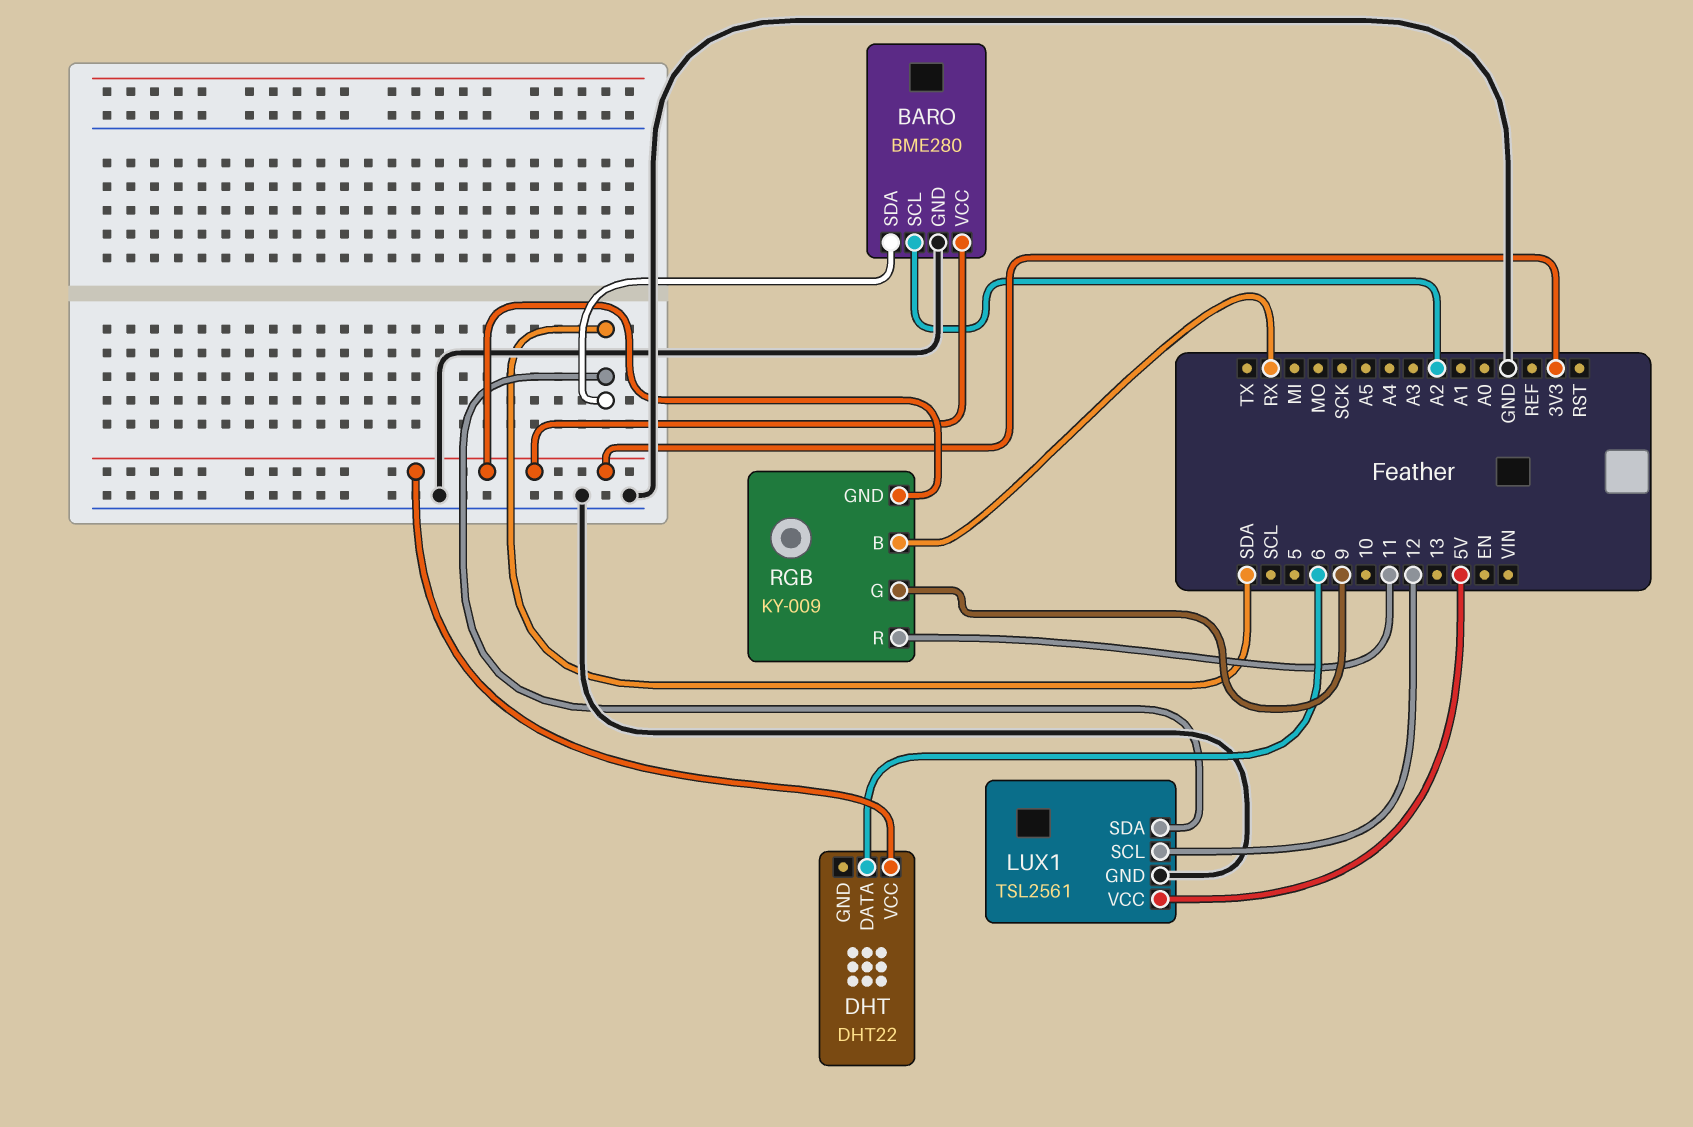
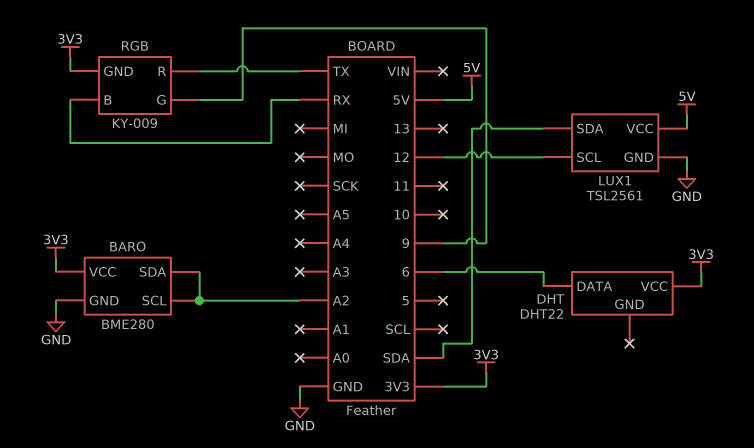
BARO pin SDA: SDA -> A2
RGB pin R: 11 -> TX

